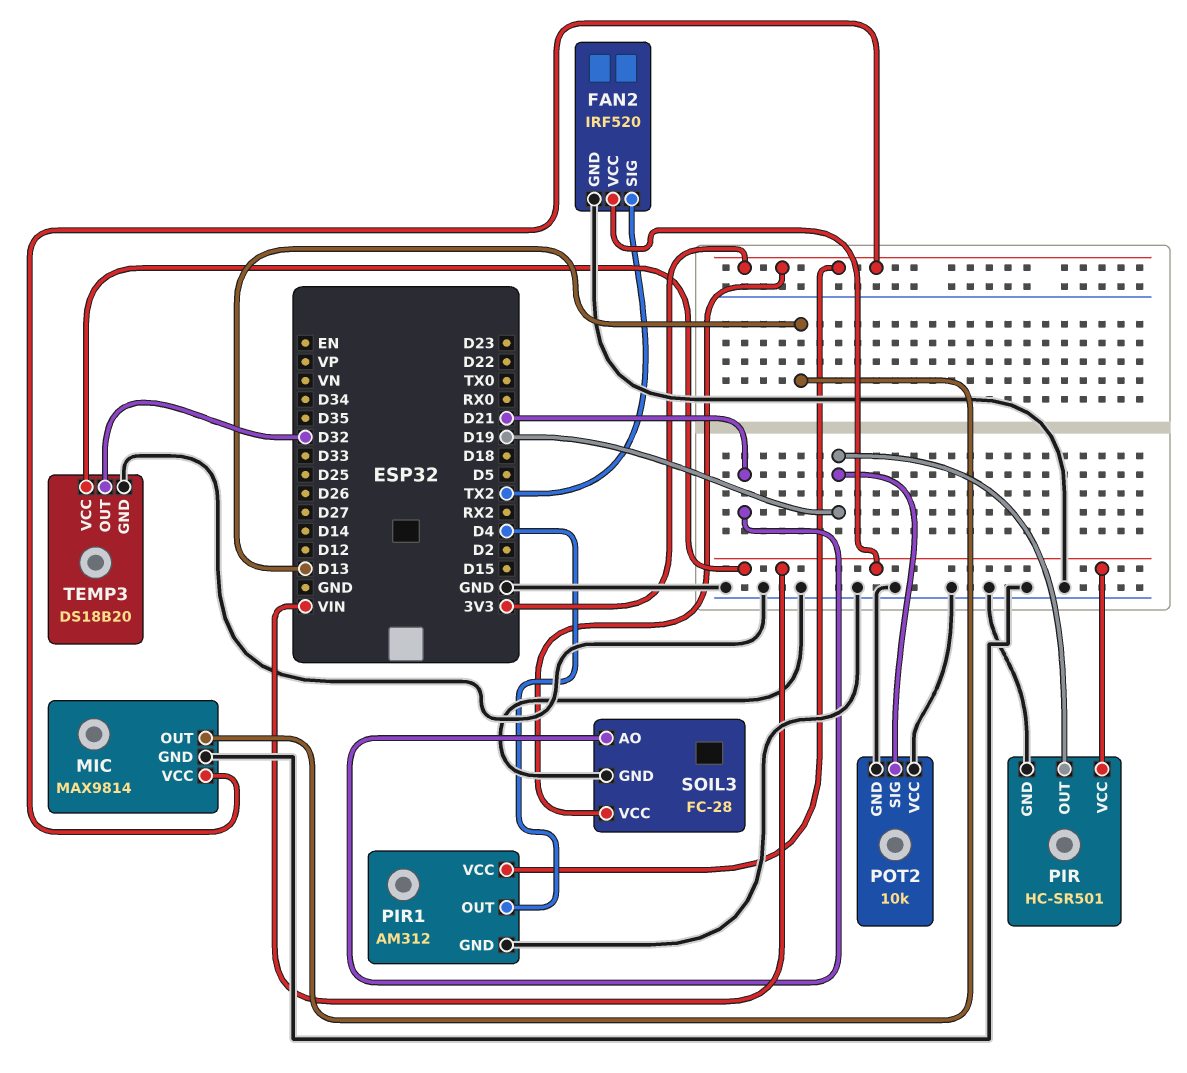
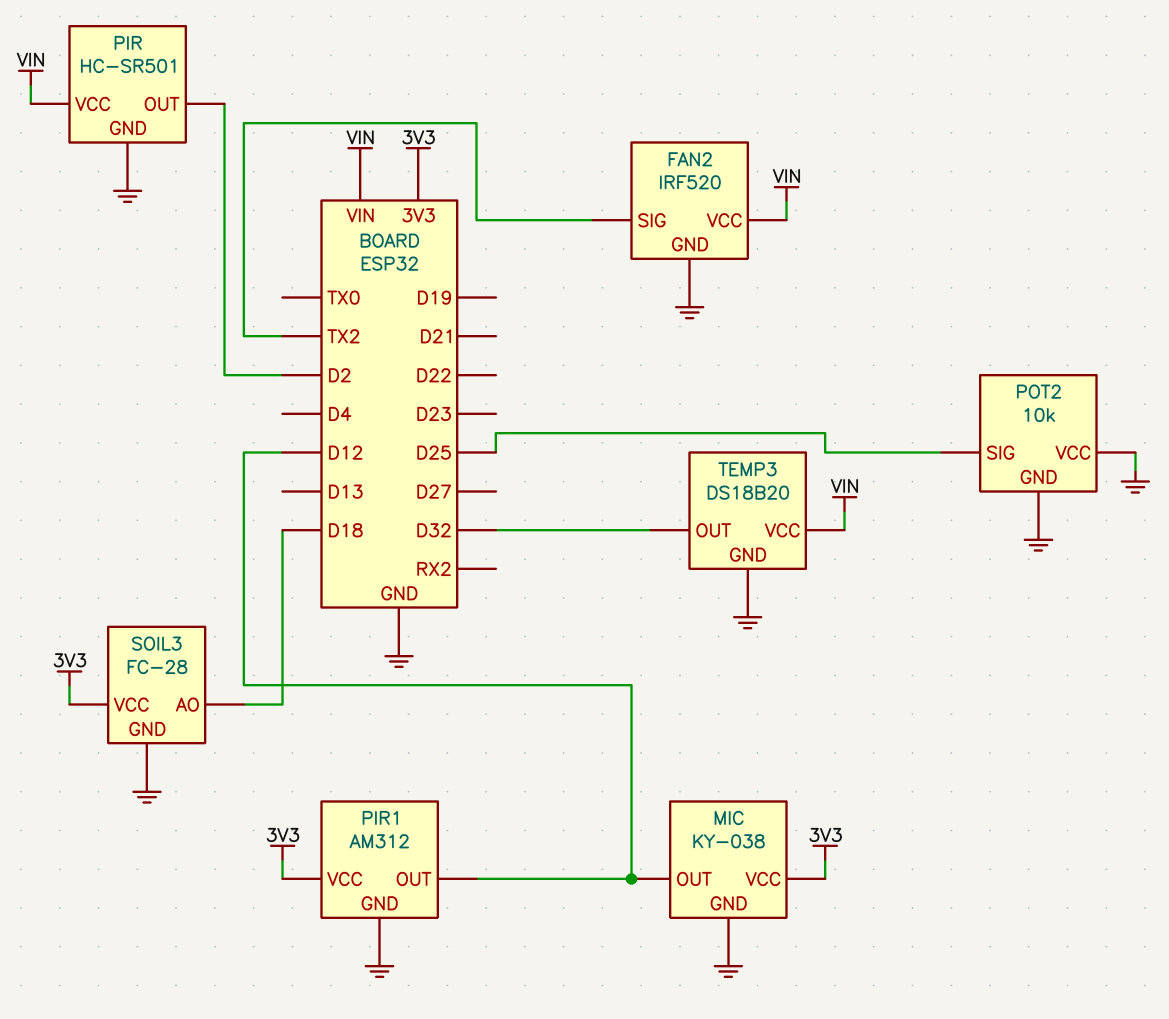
MIC: MAX9814 -> KY-038
MIC pin OUT: D13 -> D12
PIR pin OUT: D19 -> D2
PIR1 pin OUT: D4 -> D12
POT2 pin SIG: D19 -> D25
SOIL3 pin AO: D21 -> D18

